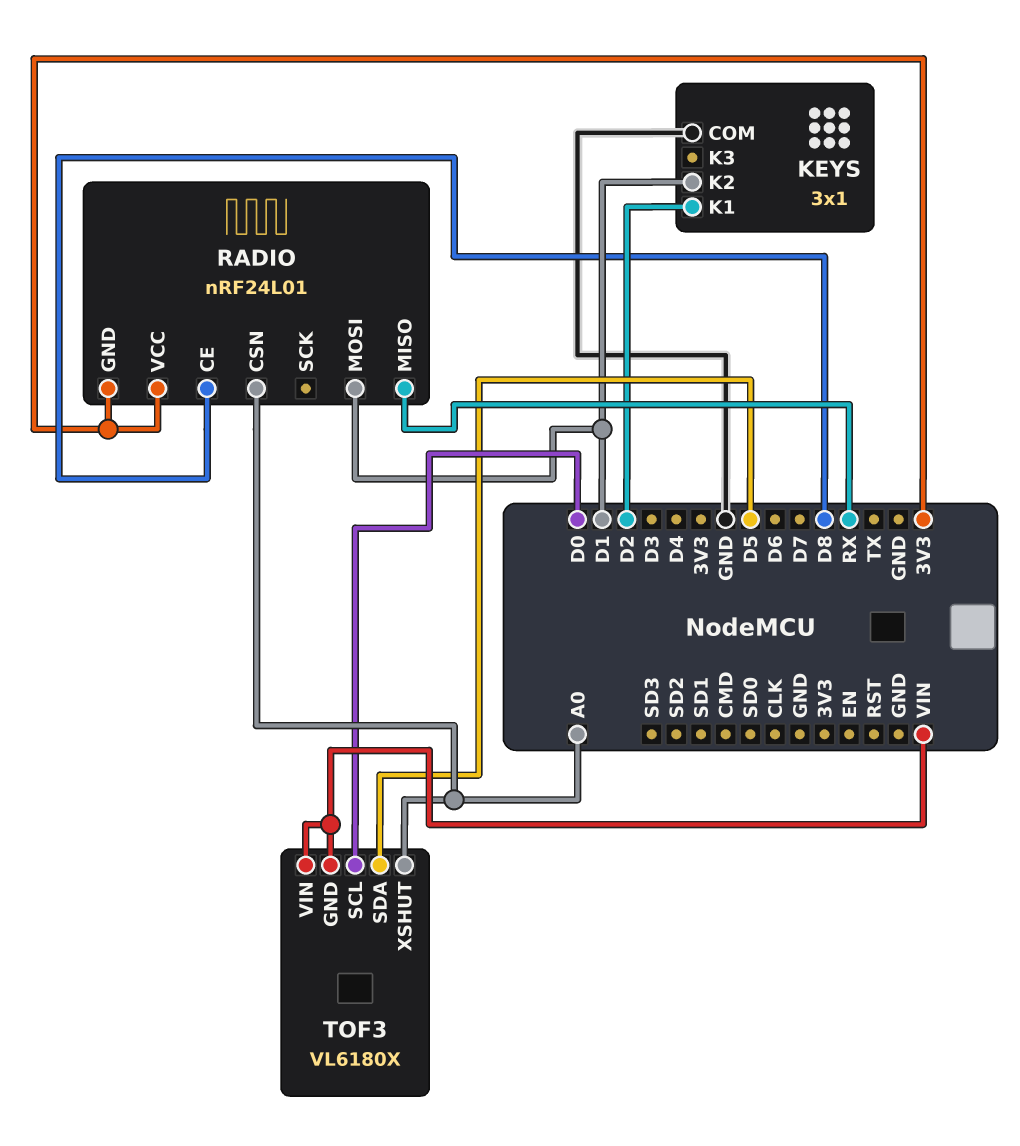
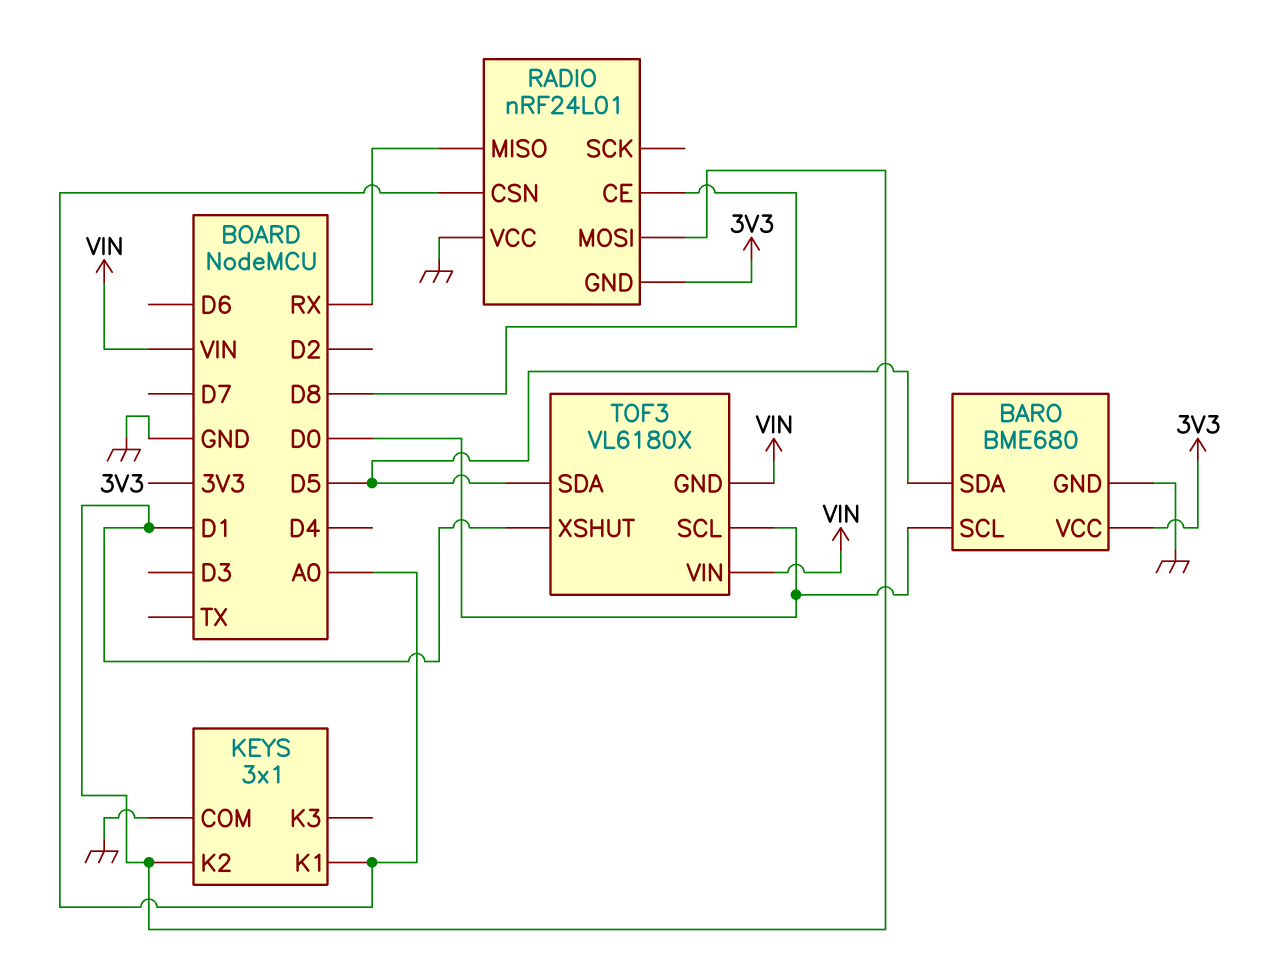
BARO: none -> BME680
BARO pin GND: none -> GND
BARO pin SCL: none -> D0
BARO pin SDA: none -> D5
BARO pin VCC: none -> 3V3
KEYS pin K1: D2 -> A0
RADIO pin VCC: 3V3 -> GND
TOF3 pin XSHUT: A0 -> D1

